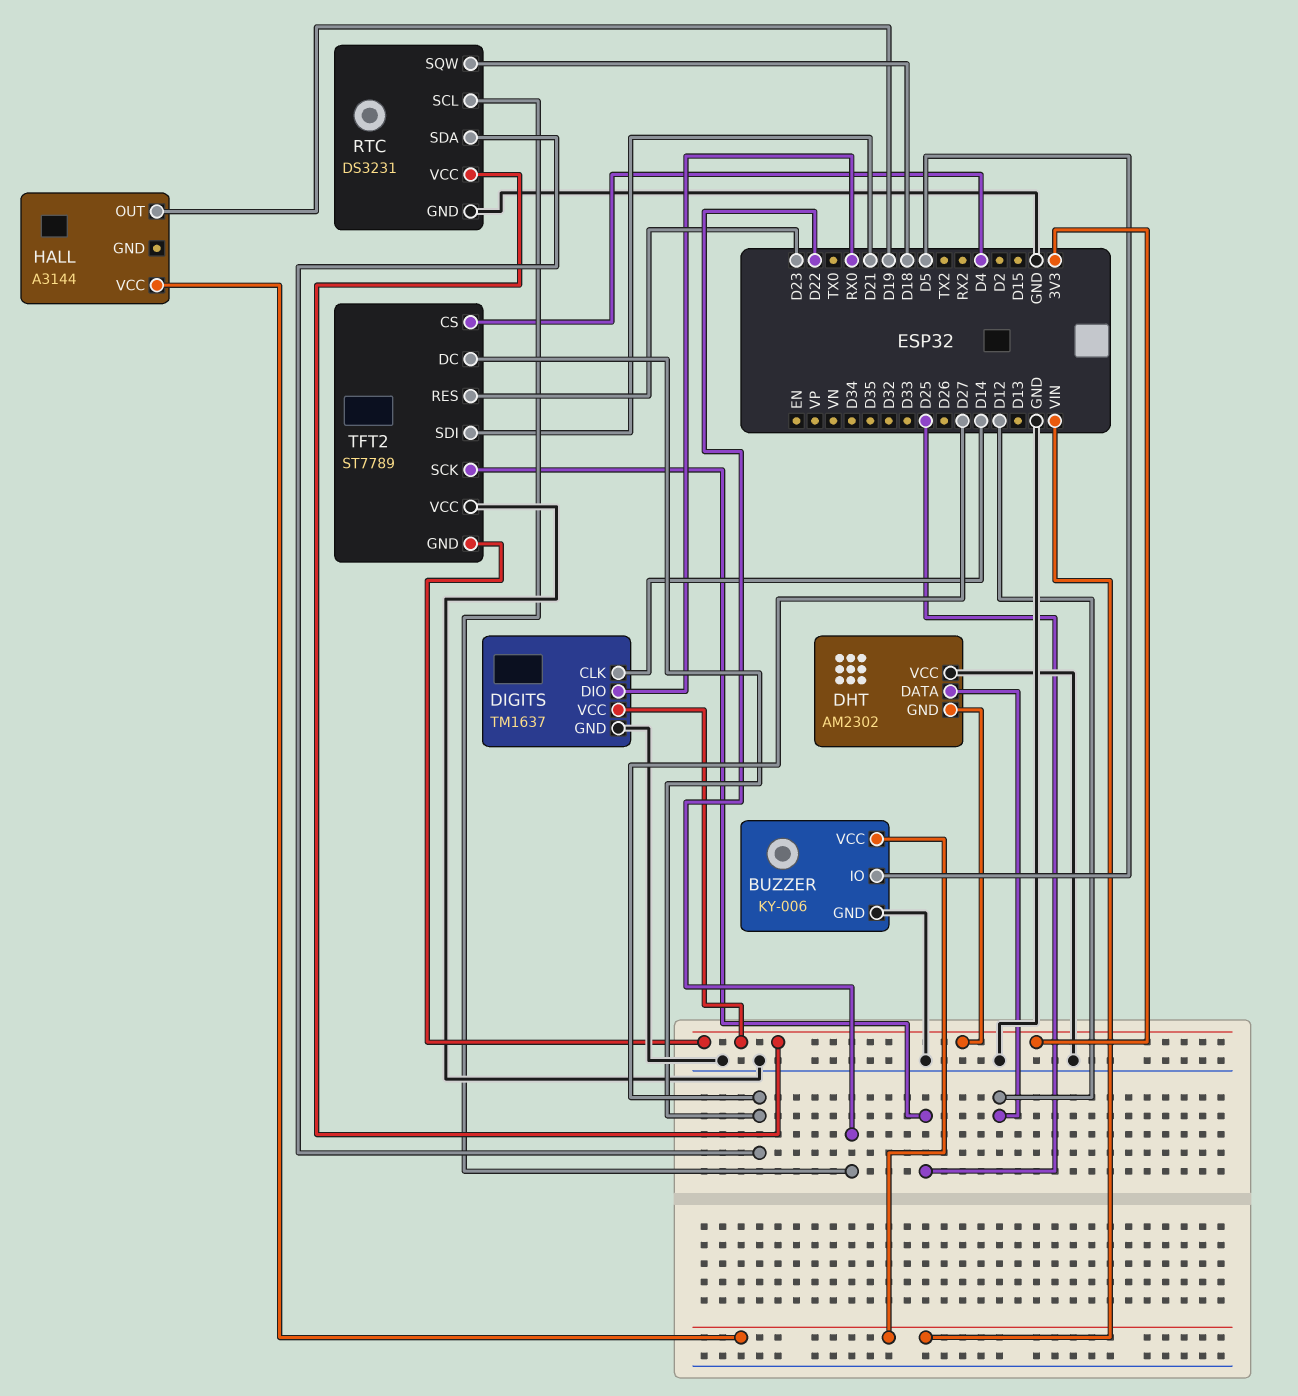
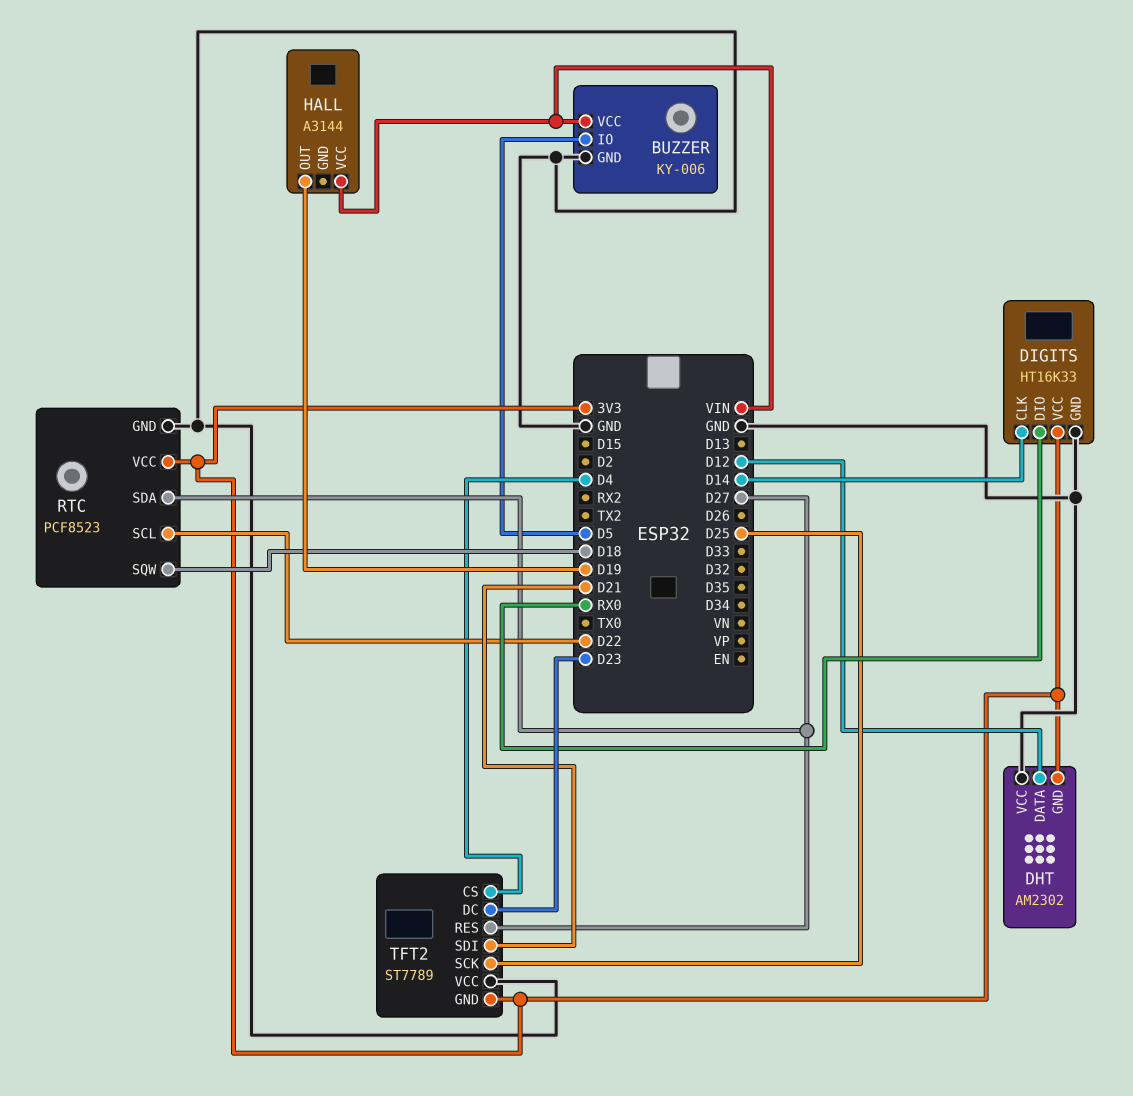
DIGITS: TM1637 -> HT16K33
RTC: DS3231 -> PCF8523
TFT2 pin DC: D27 -> D23
TFT2 pin RES: D23 -> D27

